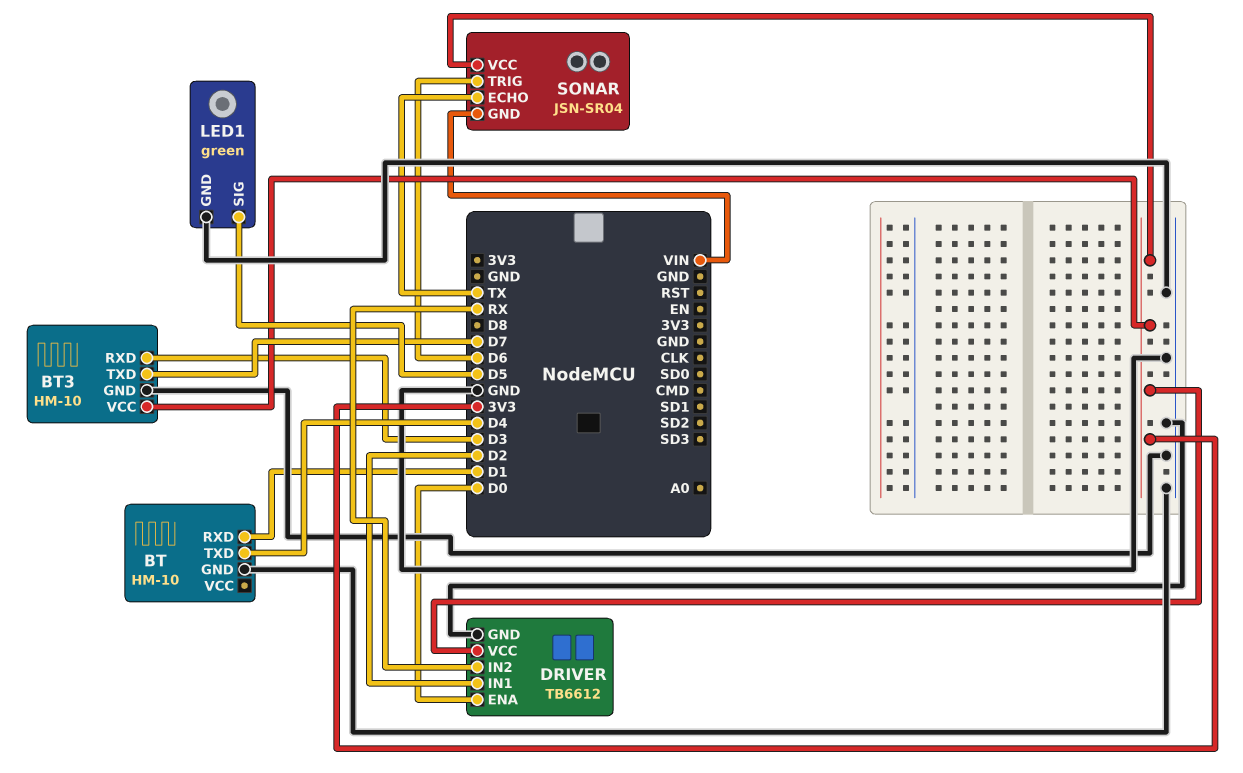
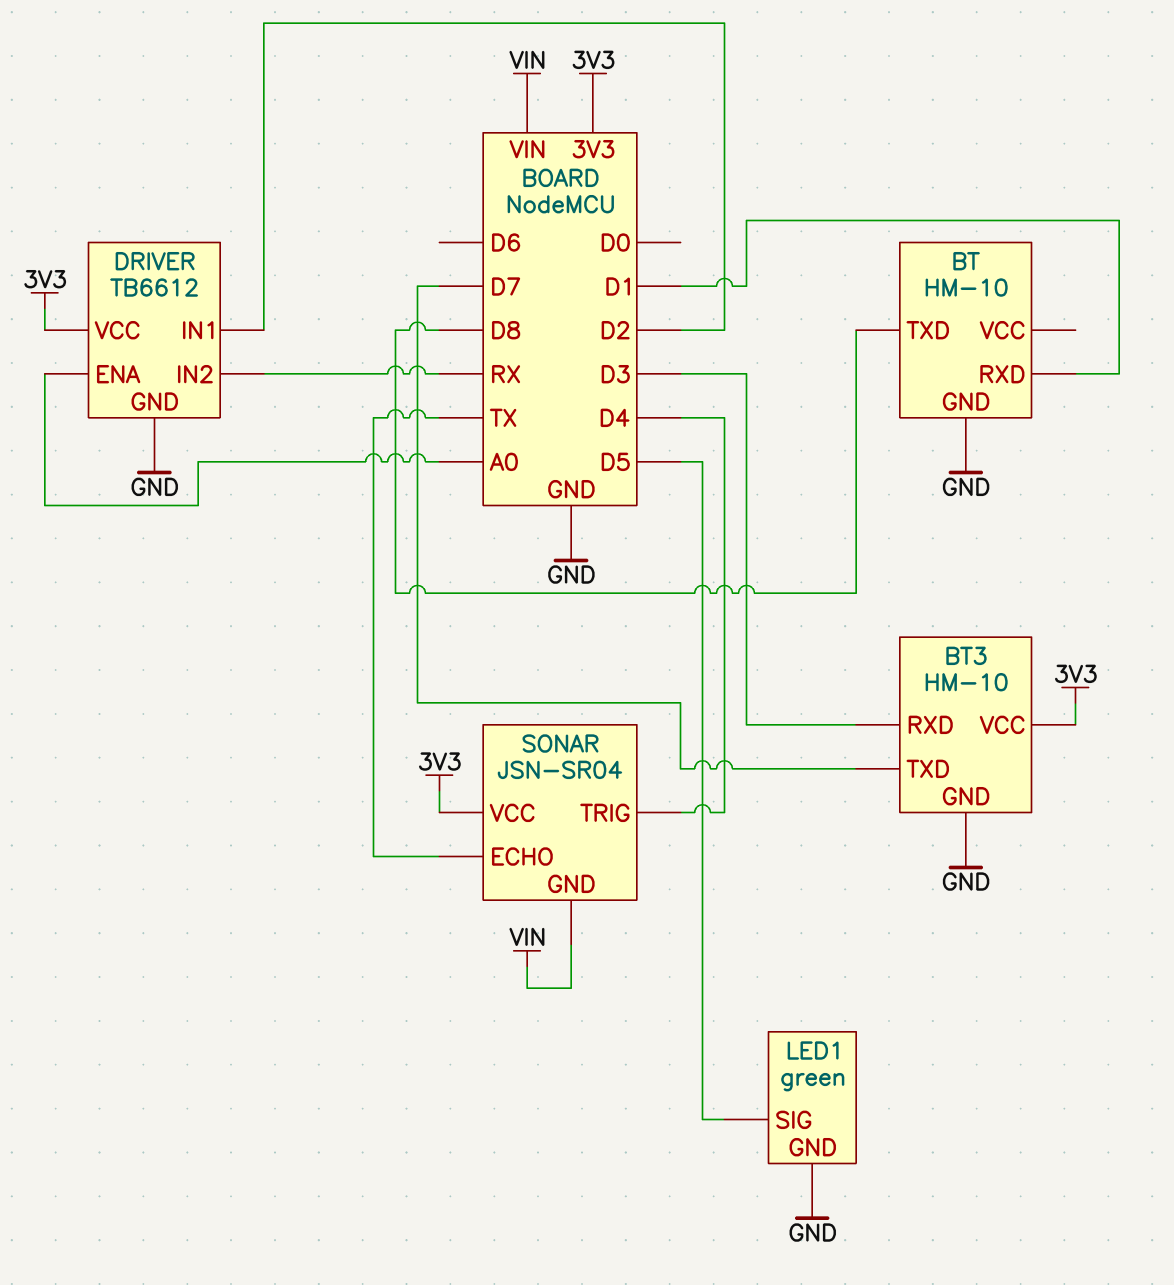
BT pin TXD: D4 -> D8
DRIVER pin ENA: D0 -> A0
SONAR pin TRIG: D6 -> D4

